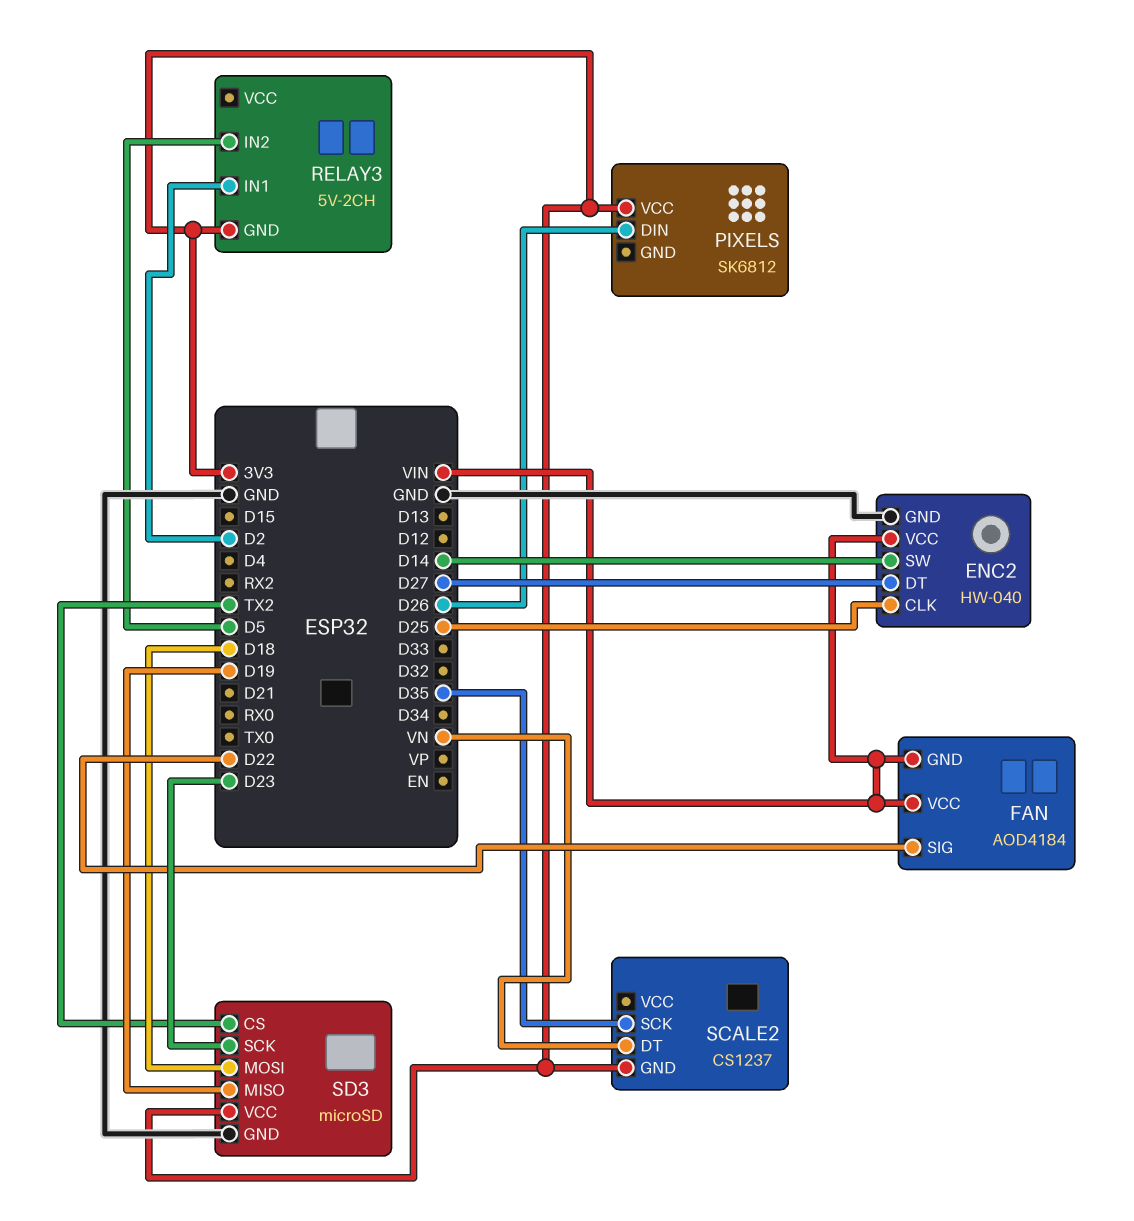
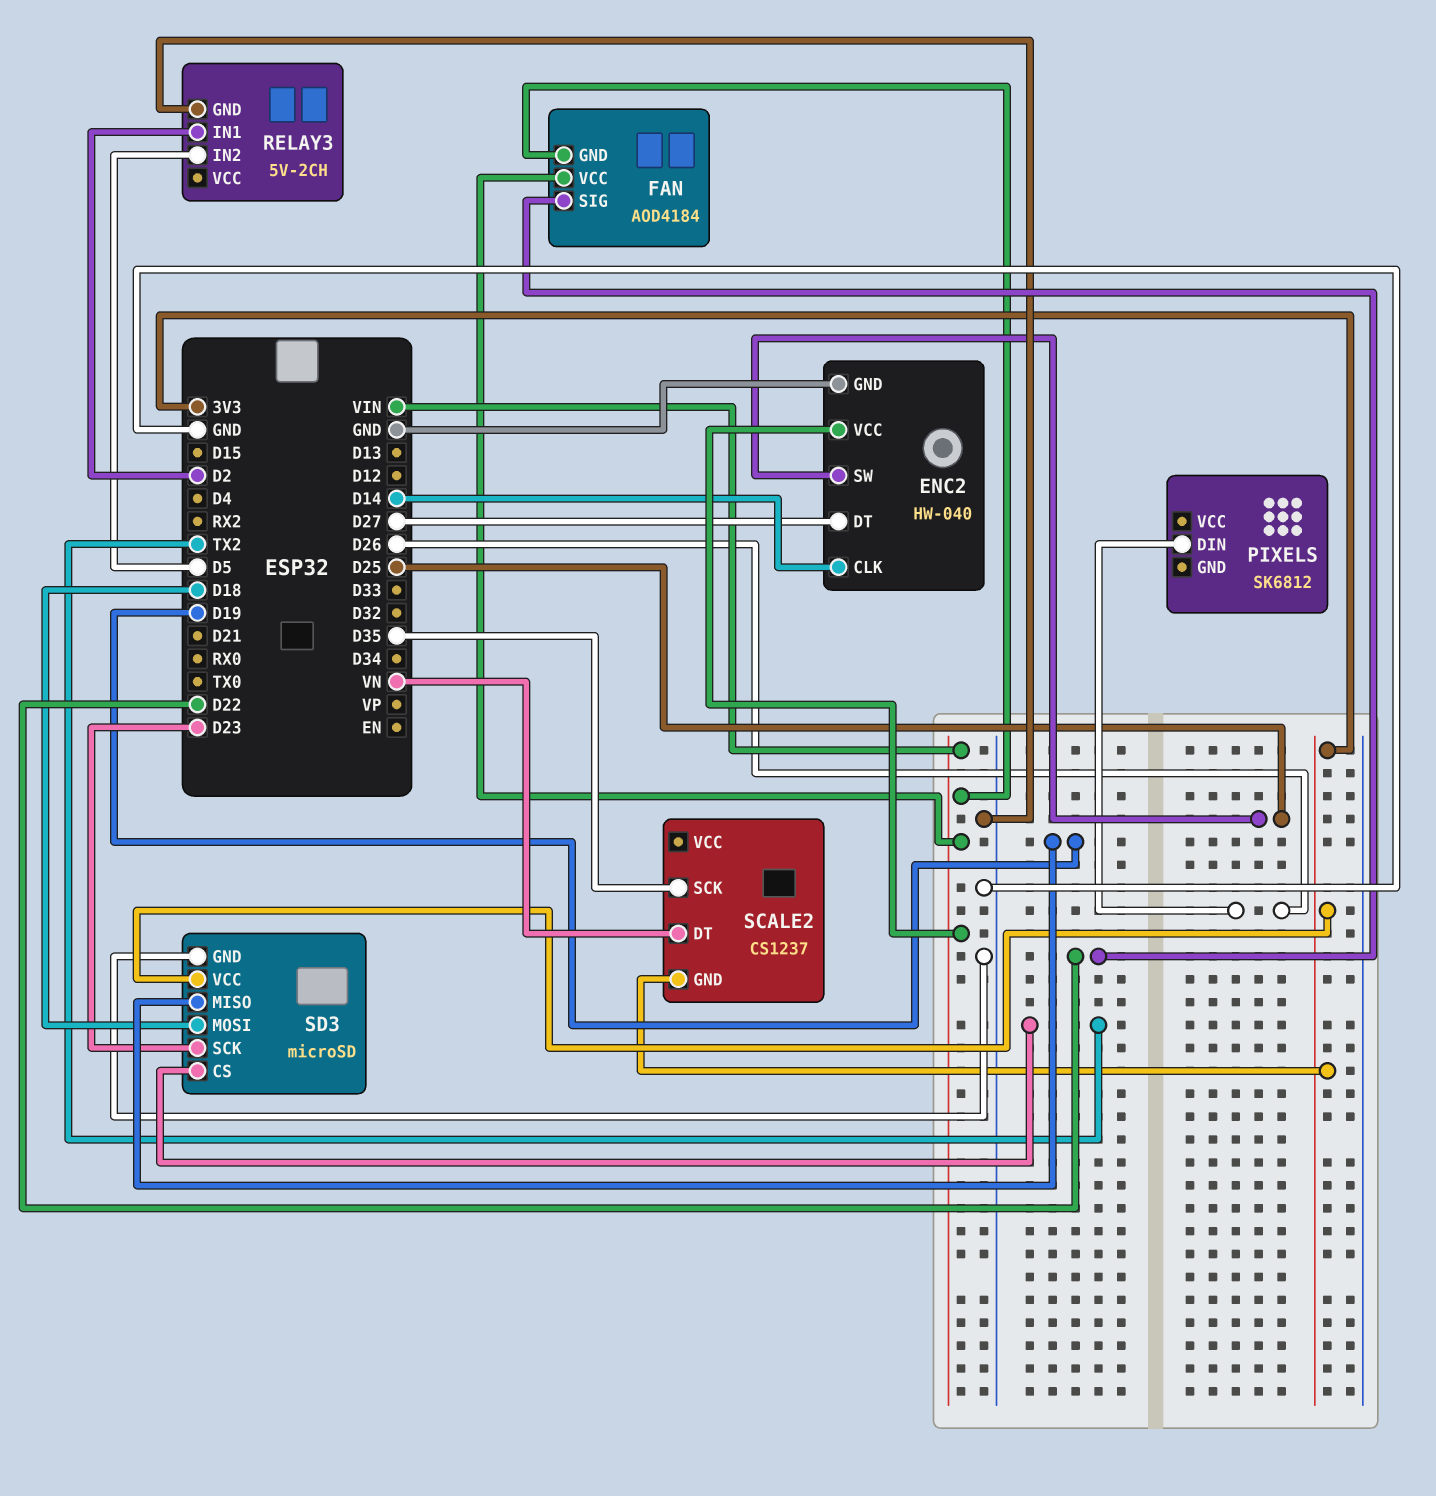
ENC2 pin CLK: D25 -> D14
ENC2 pin SW: D14 -> D25
PIXELS pin VCC: 3V3 -> none
RELAY3 pin GND: 3V3 -> GND

